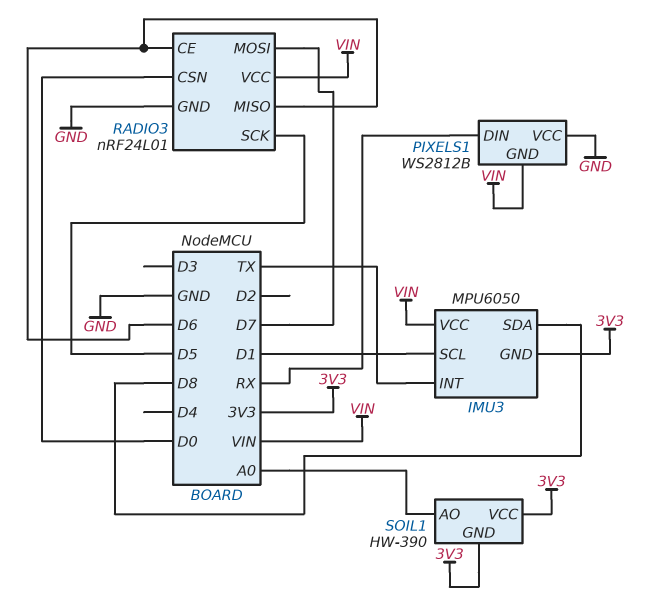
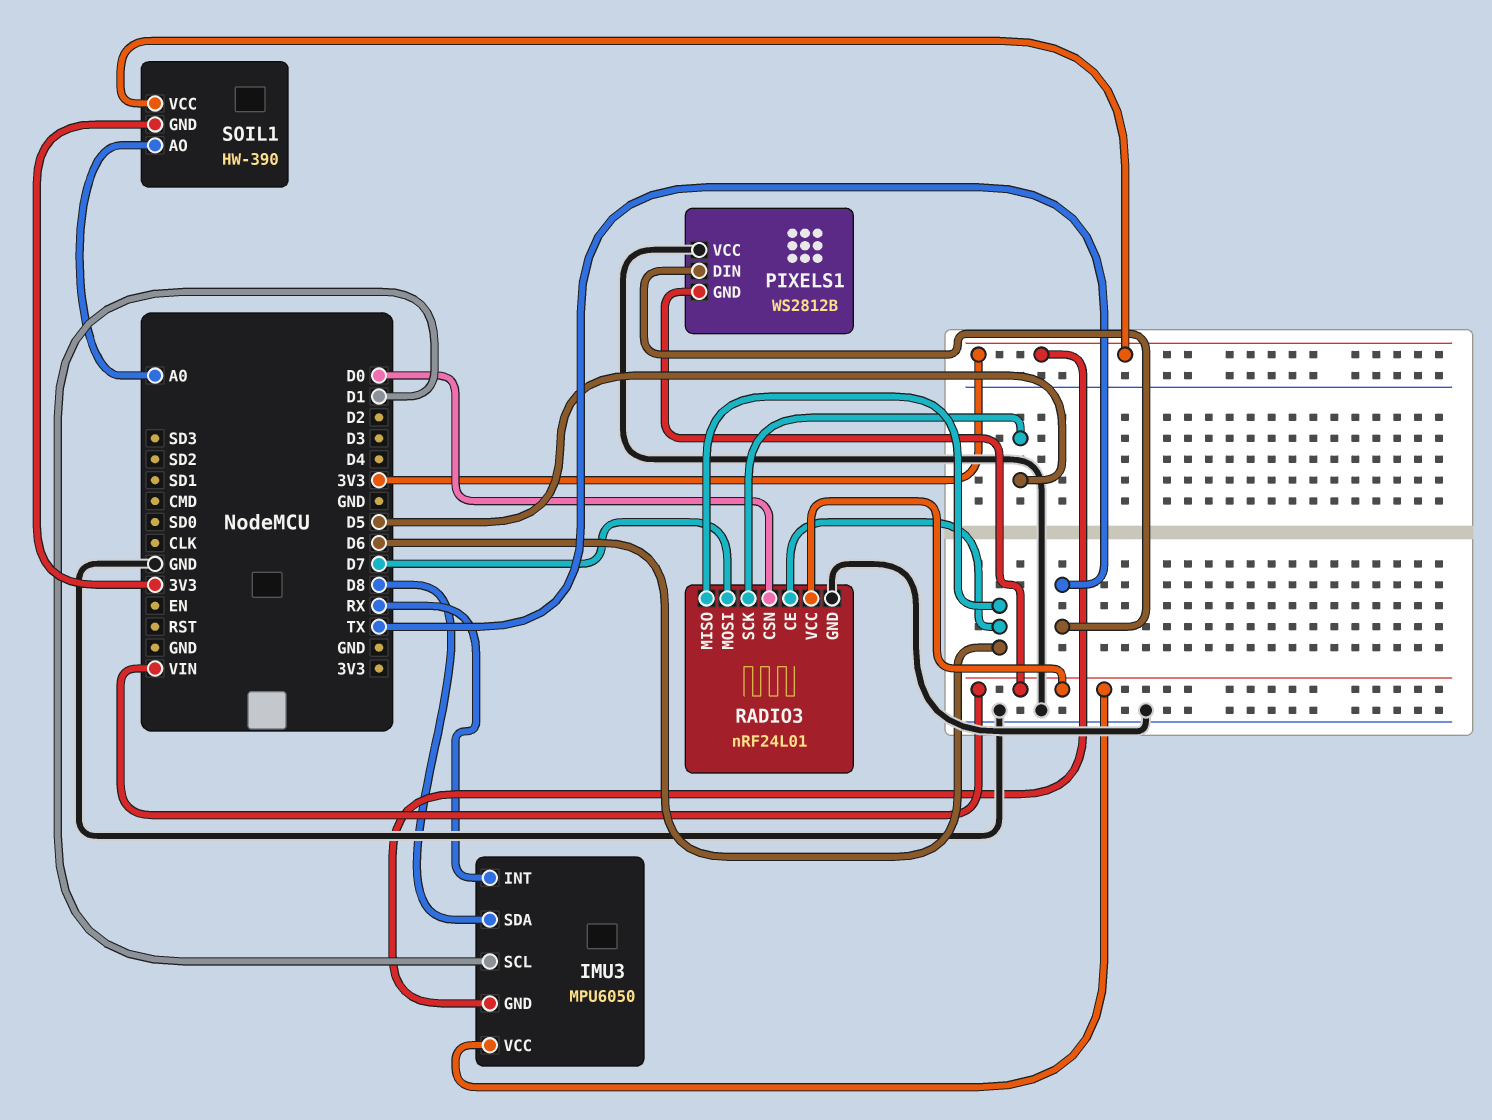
IMU3 pin INT: TX -> RX
PIXELS1 pin DIN: RX -> TX

